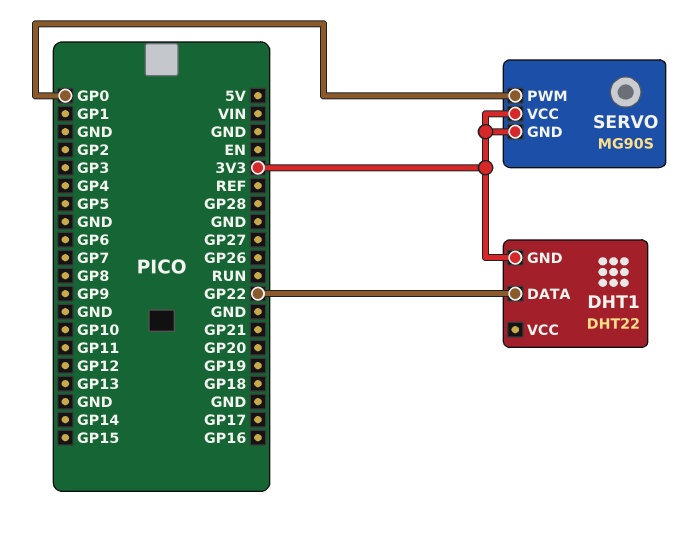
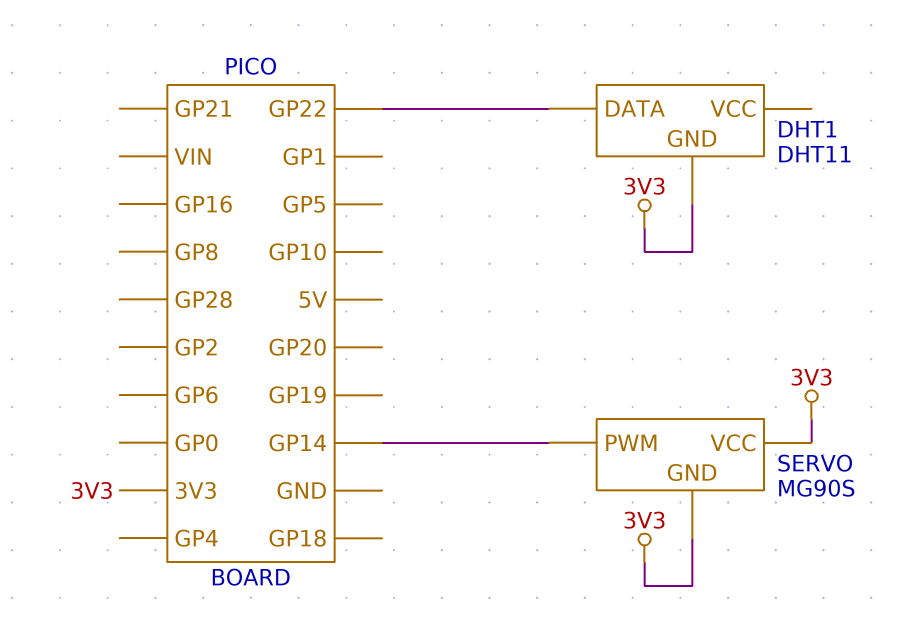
DHT1: DHT22 -> DHT11
SERVO pin PWM: GP0 -> GP14

